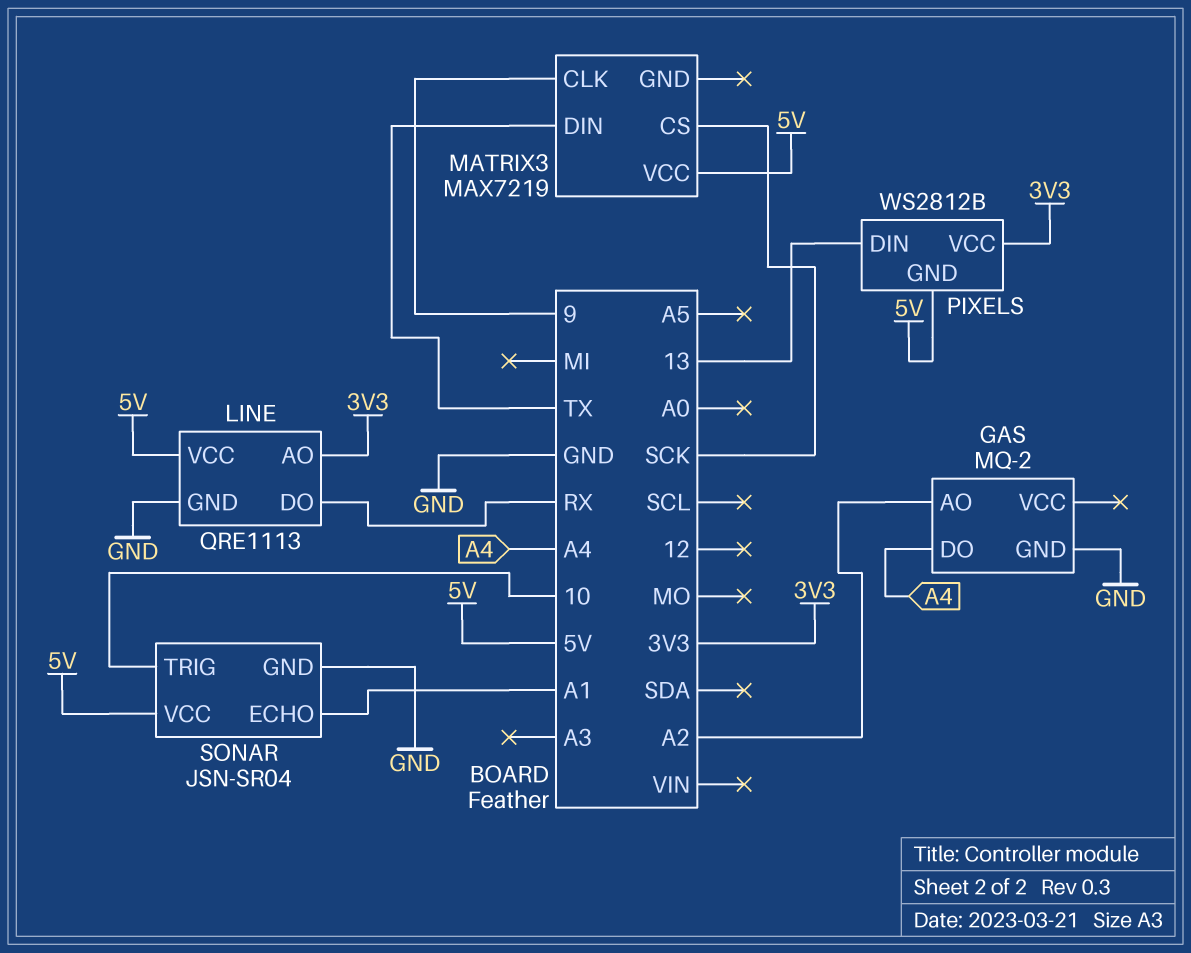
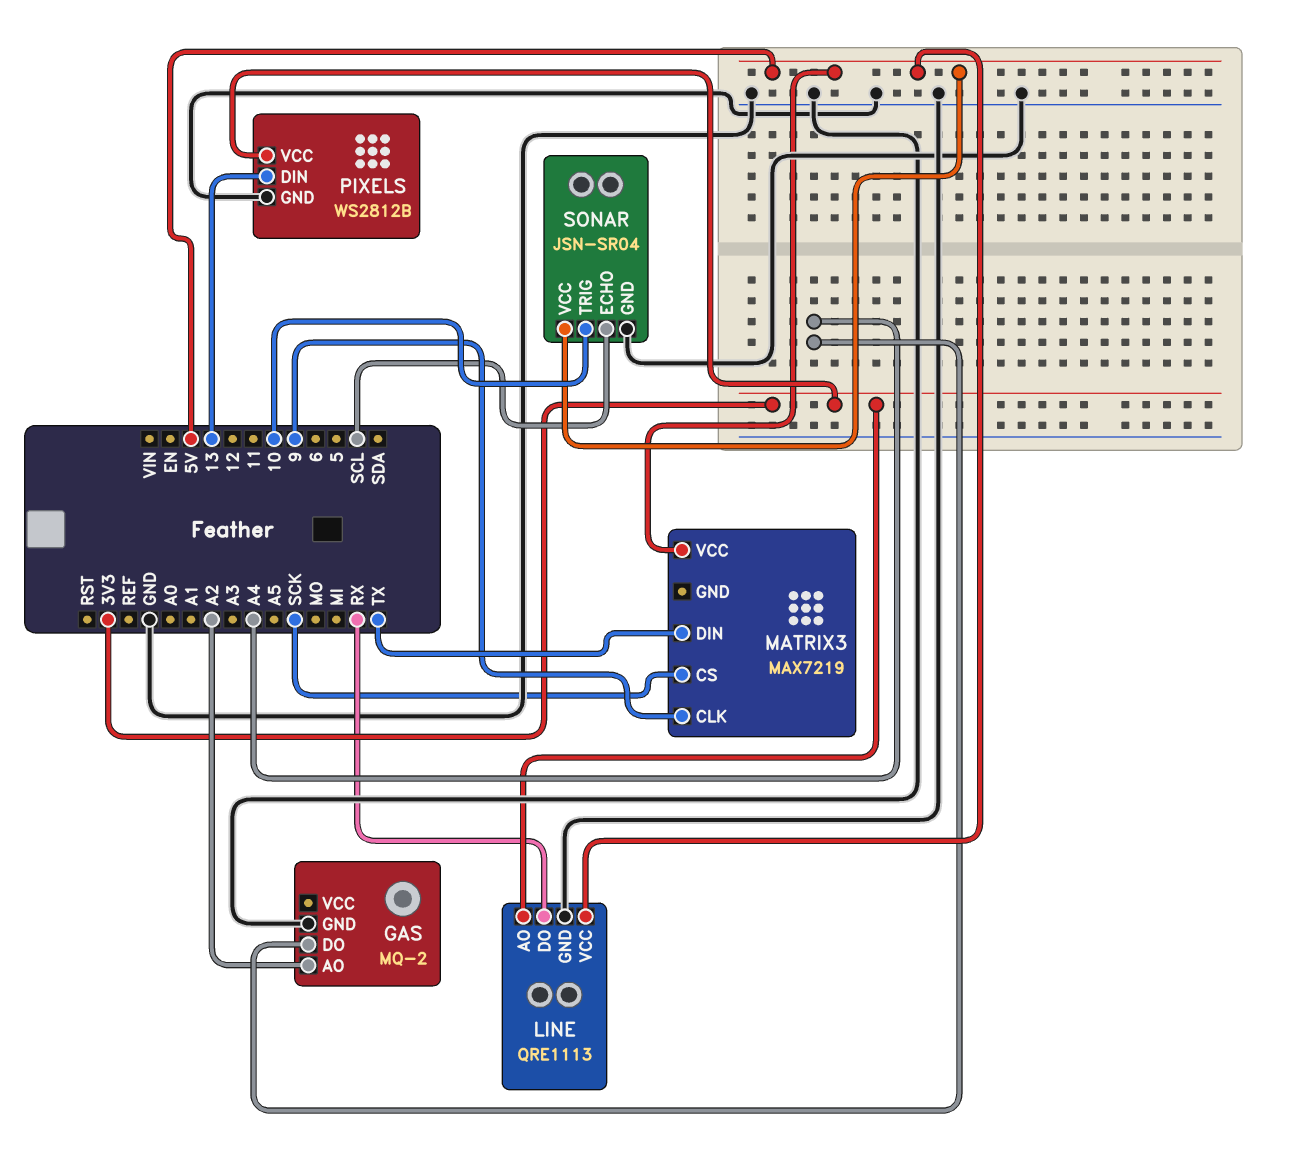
PIXELS pin GND: 5V -> GND
SONAR pin ECHO: A1 -> SCL

